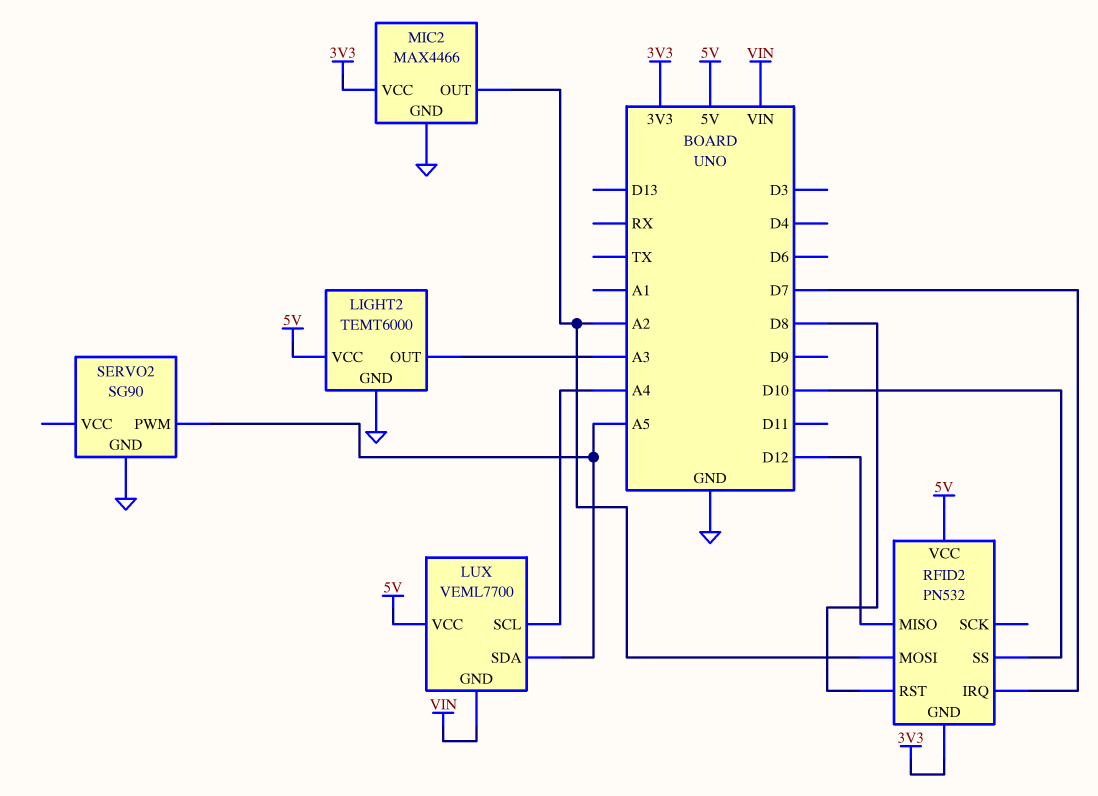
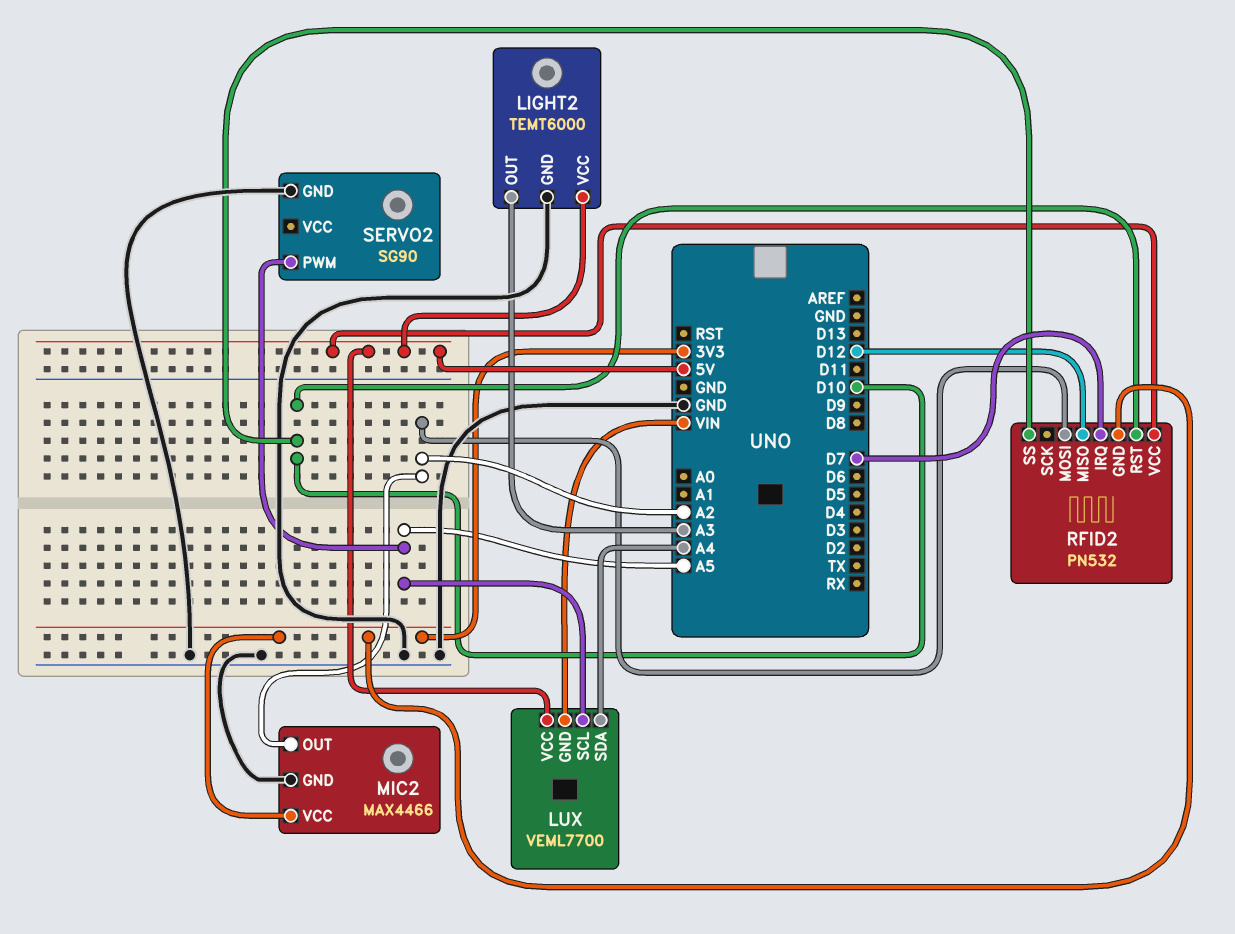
LUX pin SCL: A4 -> A5
LUX pin SDA: A5 -> A4
RFID2 pin RST: D8 -> D10

